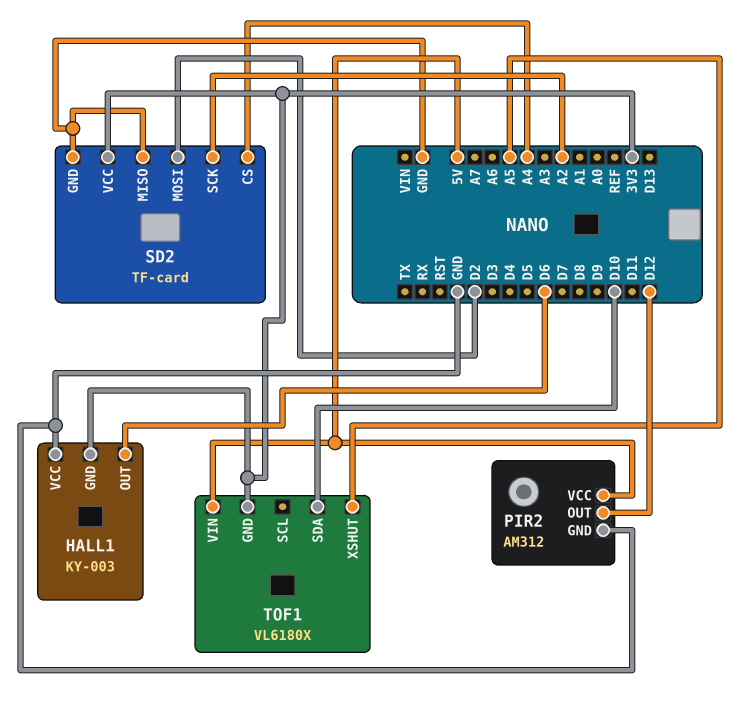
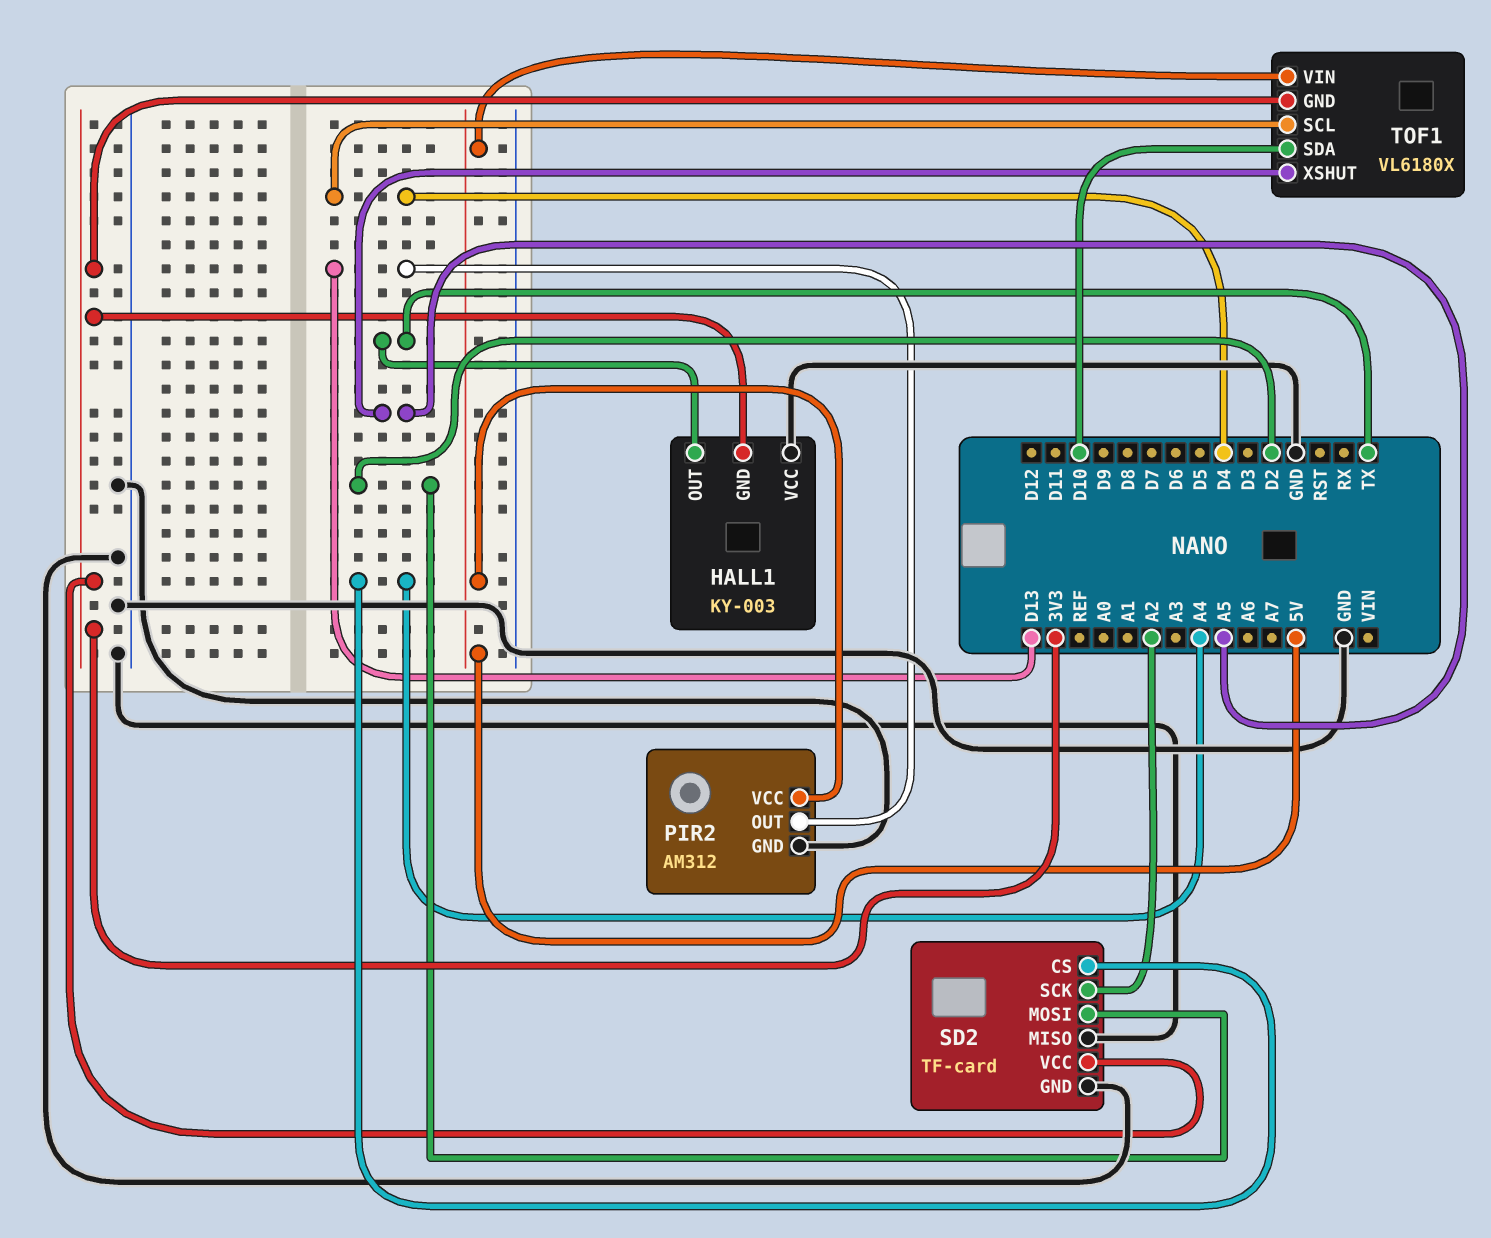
HALL1 pin OUT: D6 -> TX
PIR2 pin OUT: D12 -> D13
TOF1 pin SCL: none -> D4

